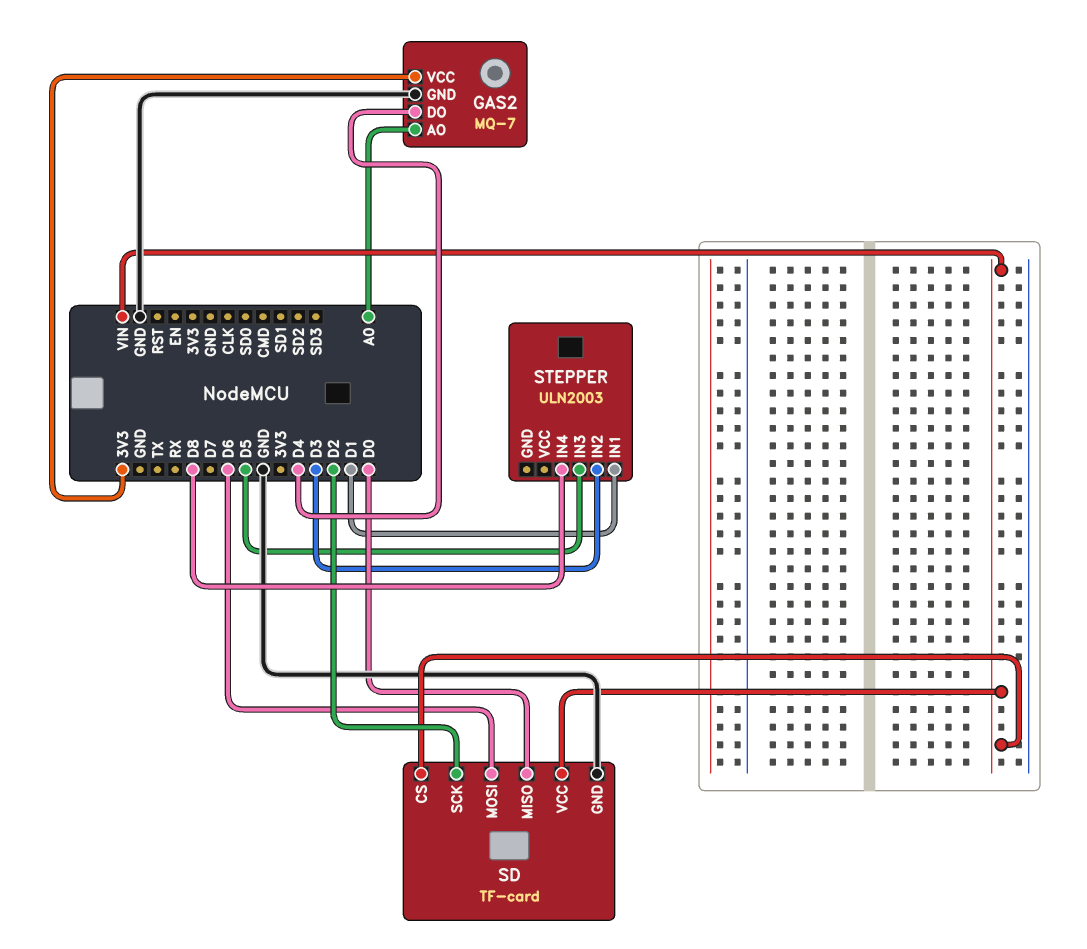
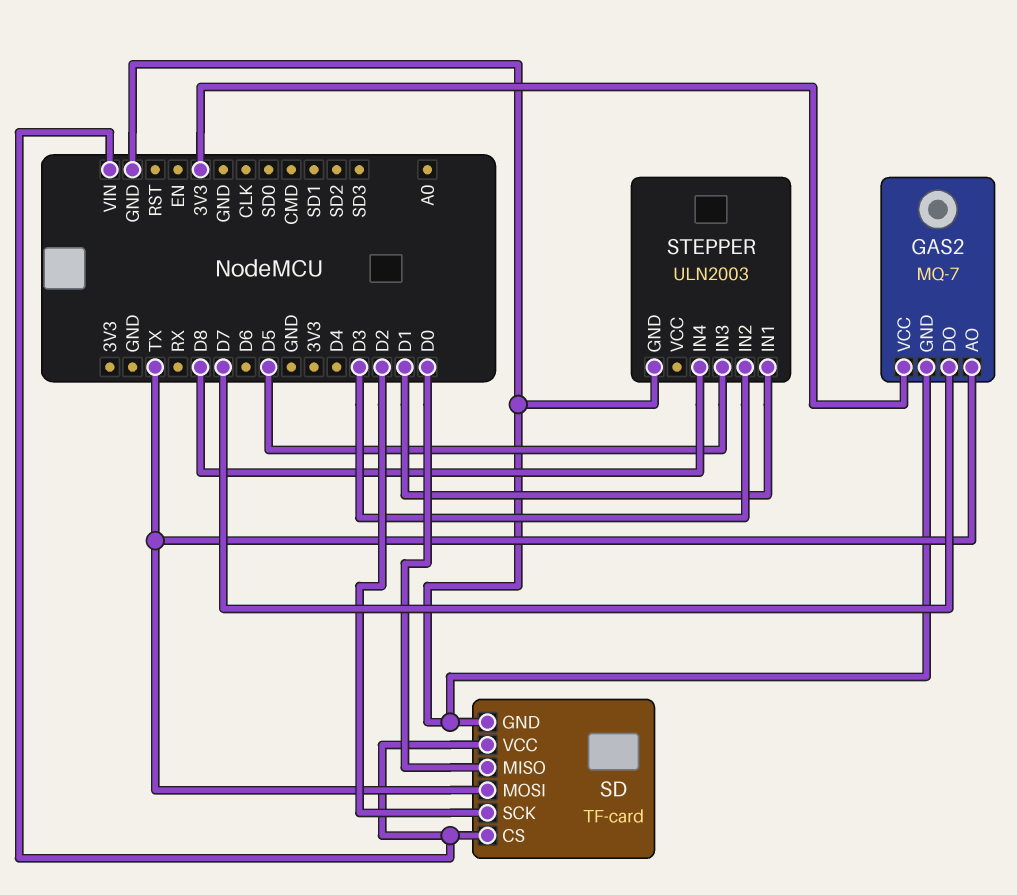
GAS2 pin AO: A0 -> TX
GAS2 pin DO: D4 -> D7
SD pin MOSI: D6 -> TX
STEPPER pin GND: none -> GND

